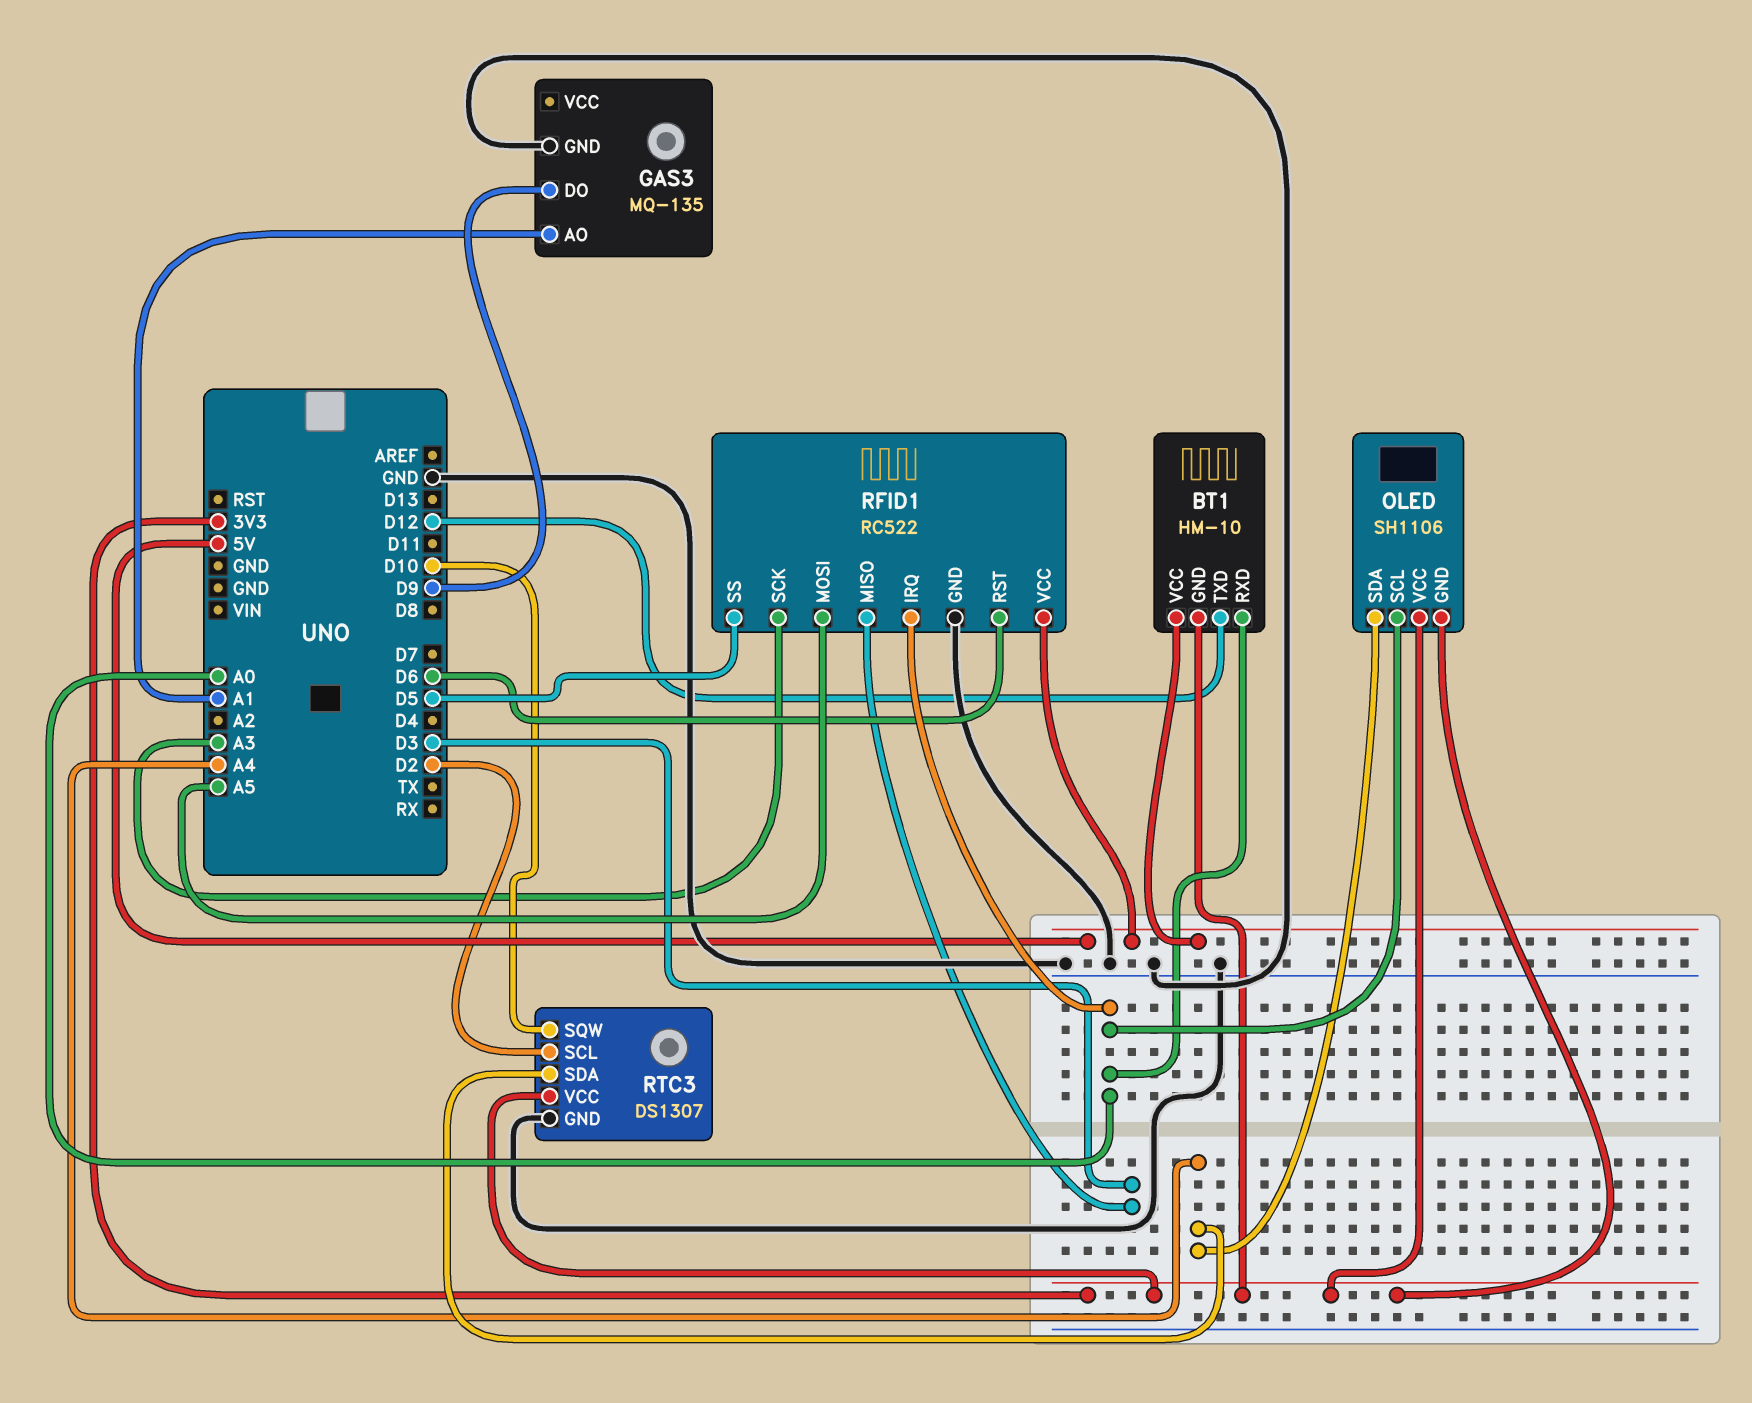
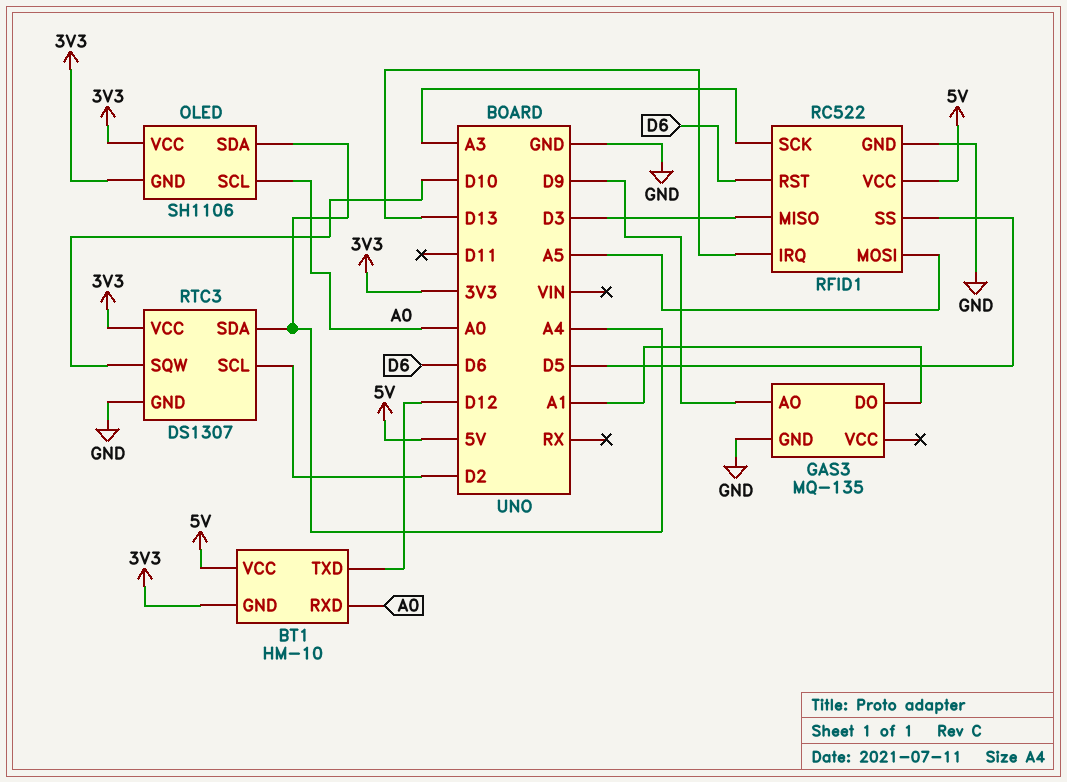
GAS3 pin AO: A1 -> D9
GAS3 pin DO: D9 -> A1
RFID1 pin IRQ: A0 -> D13

